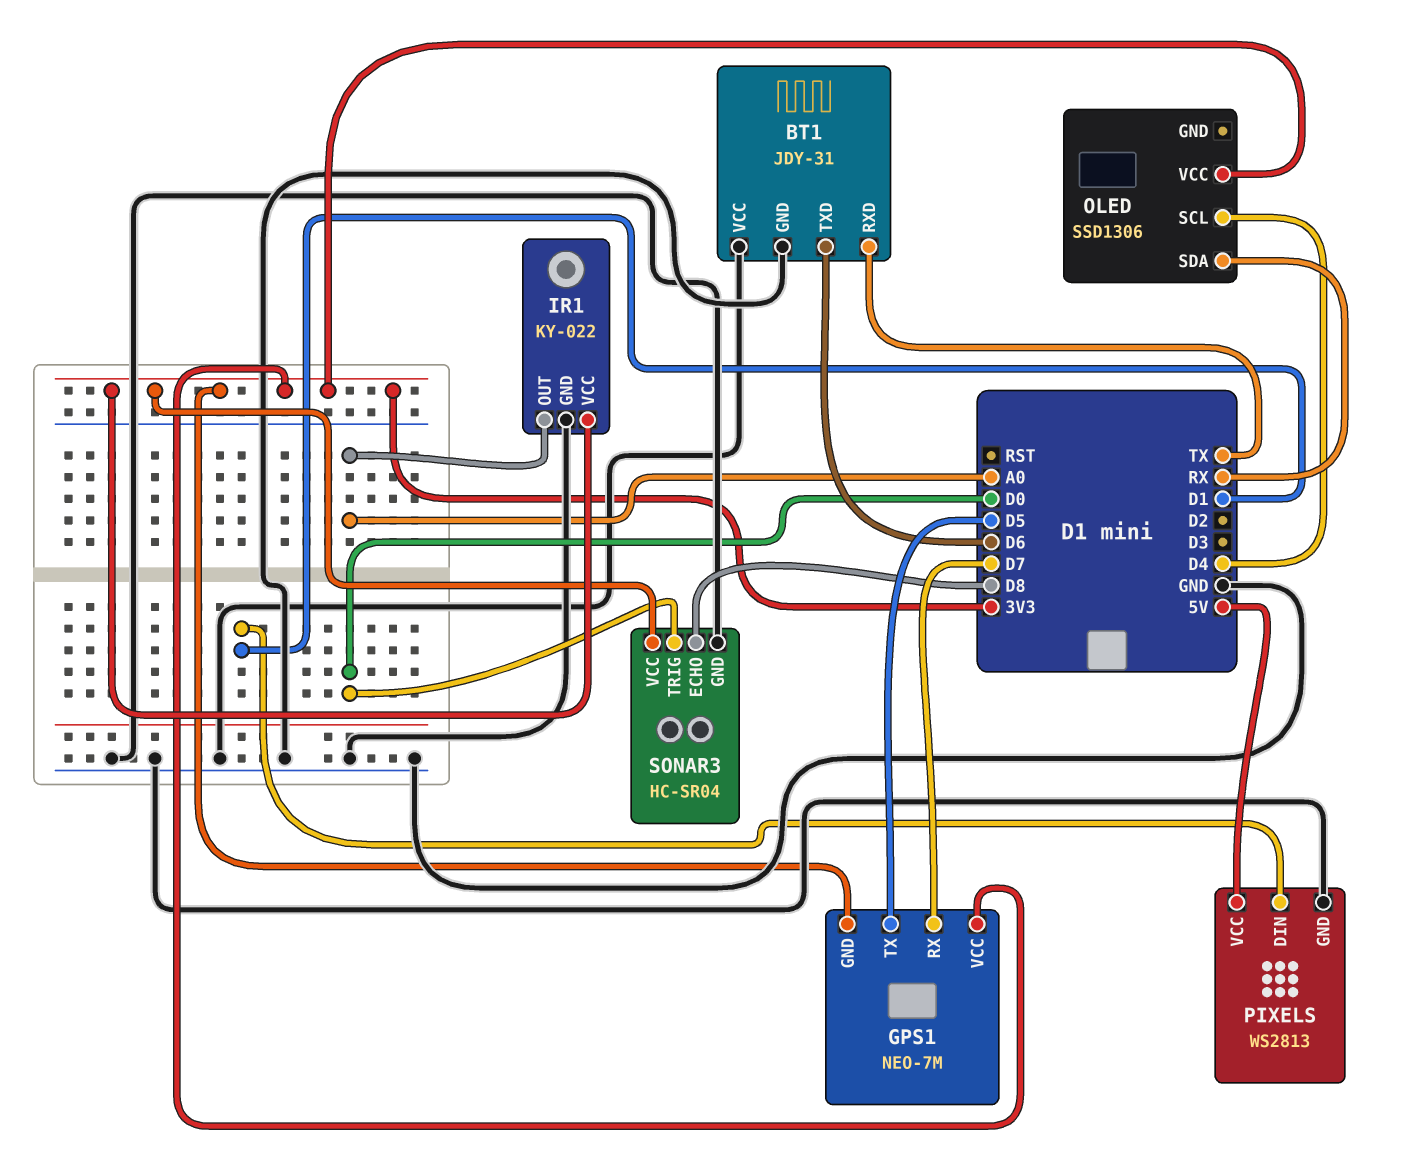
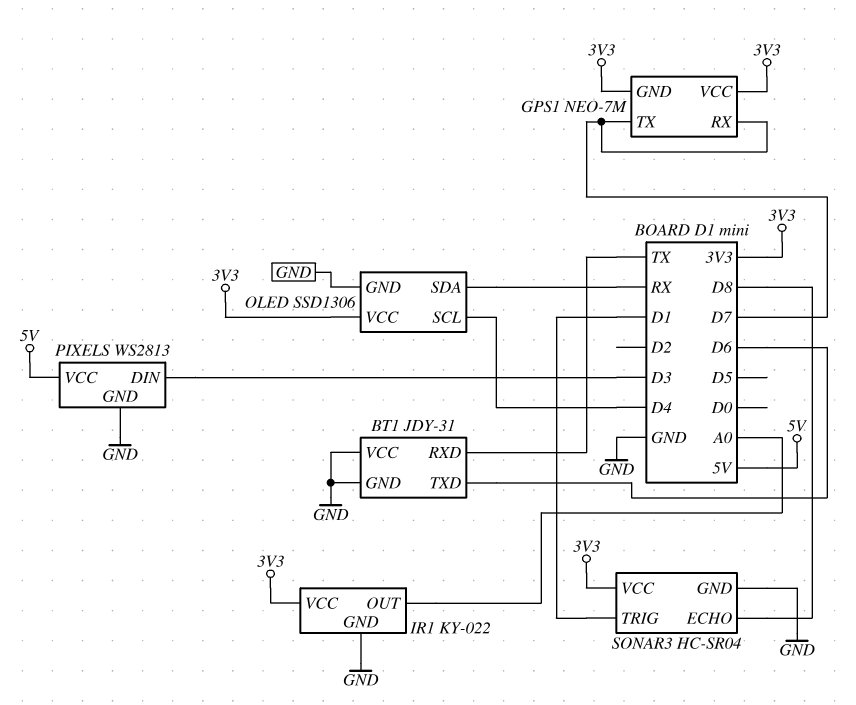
GPS1 pin TX: D5 -> D7
OLED pin GND: none -> GND
PIXELS pin DIN: D1 -> D3
SONAR3 pin TRIG: D0 -> D1

